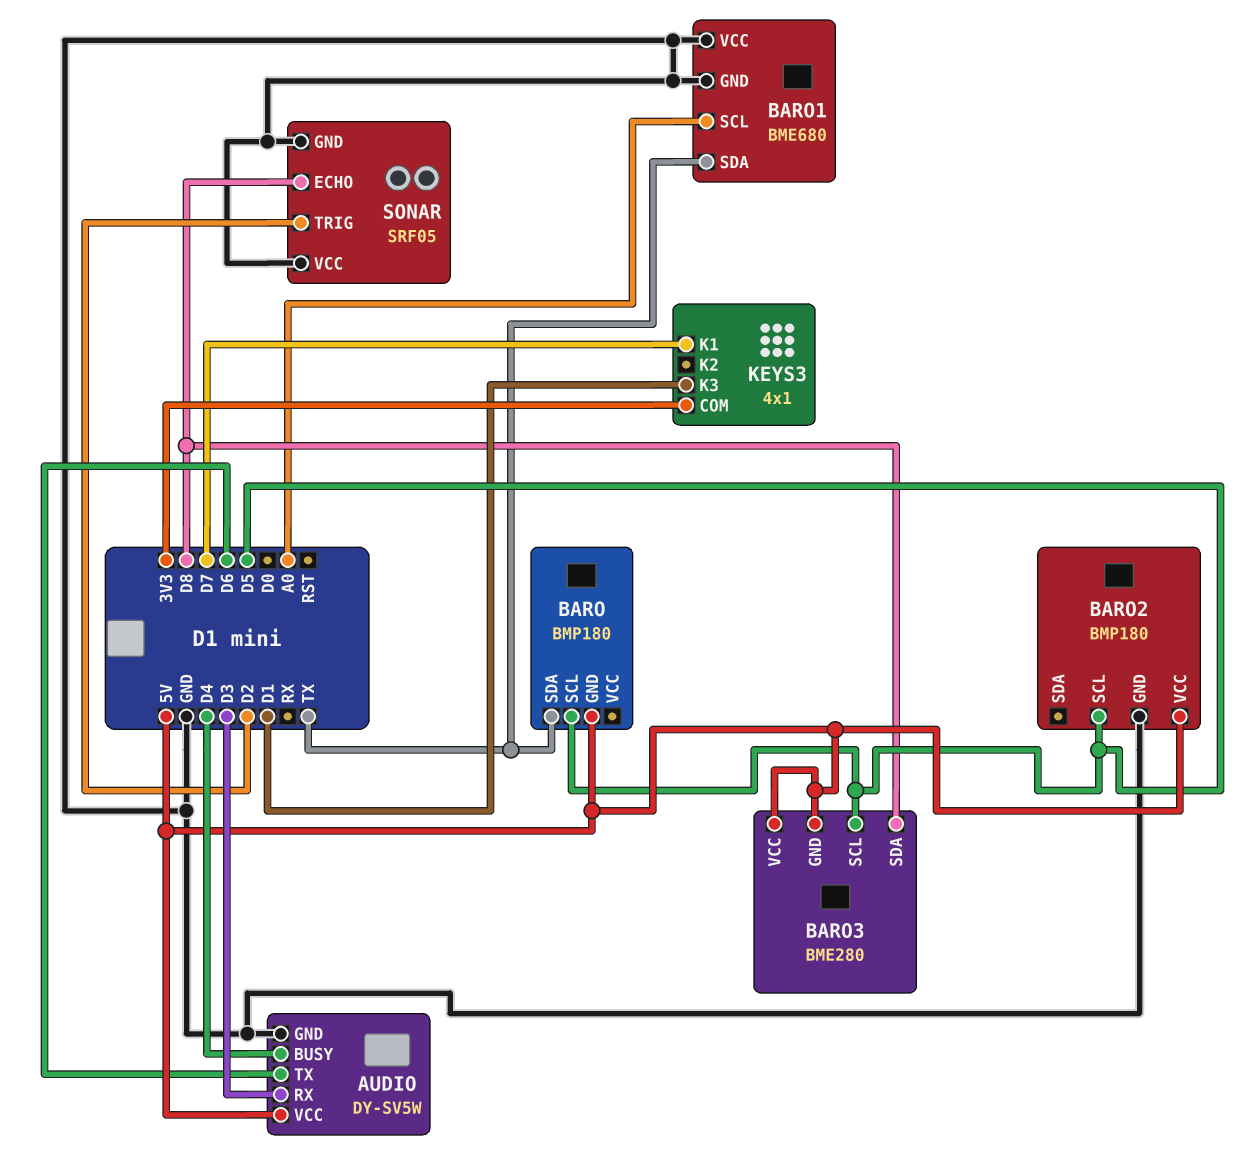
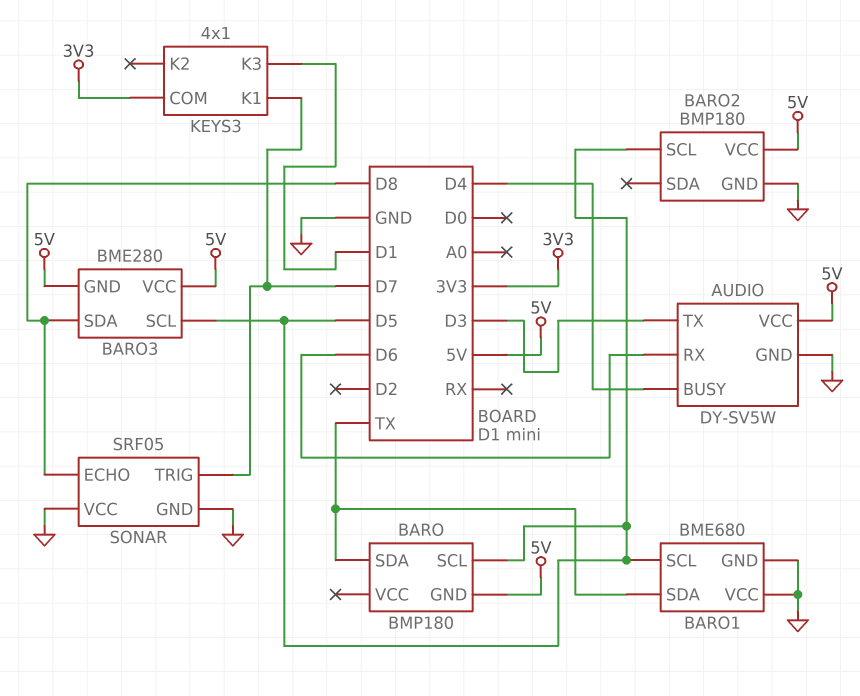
AUDIO pin RX: D3 -> D6
AUDIO pin TX: D6 -> D3
BARO1 pin SCL: A0 -> D5
SONAR pin TRIG: D2 -> D7

